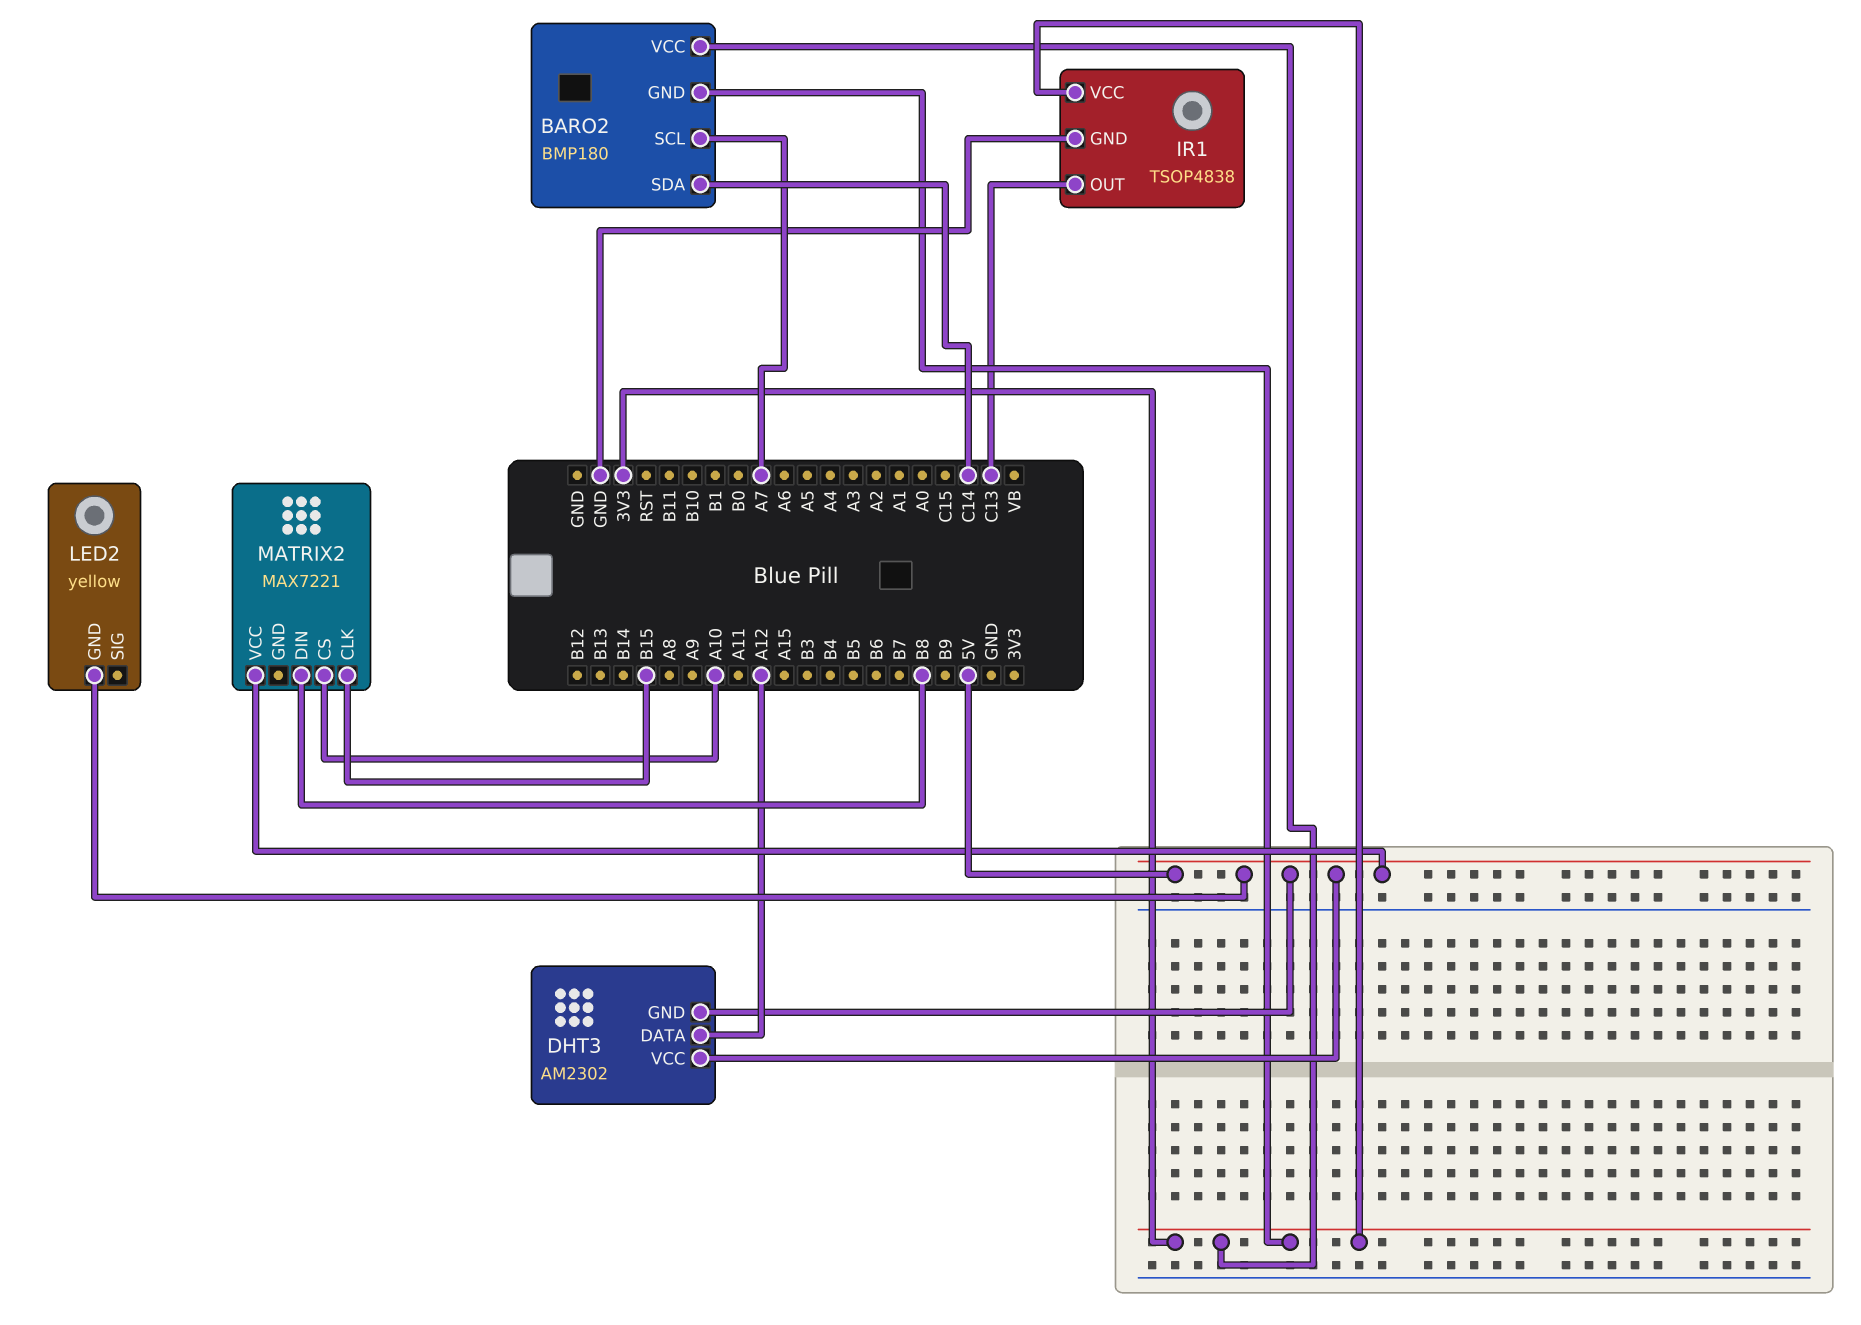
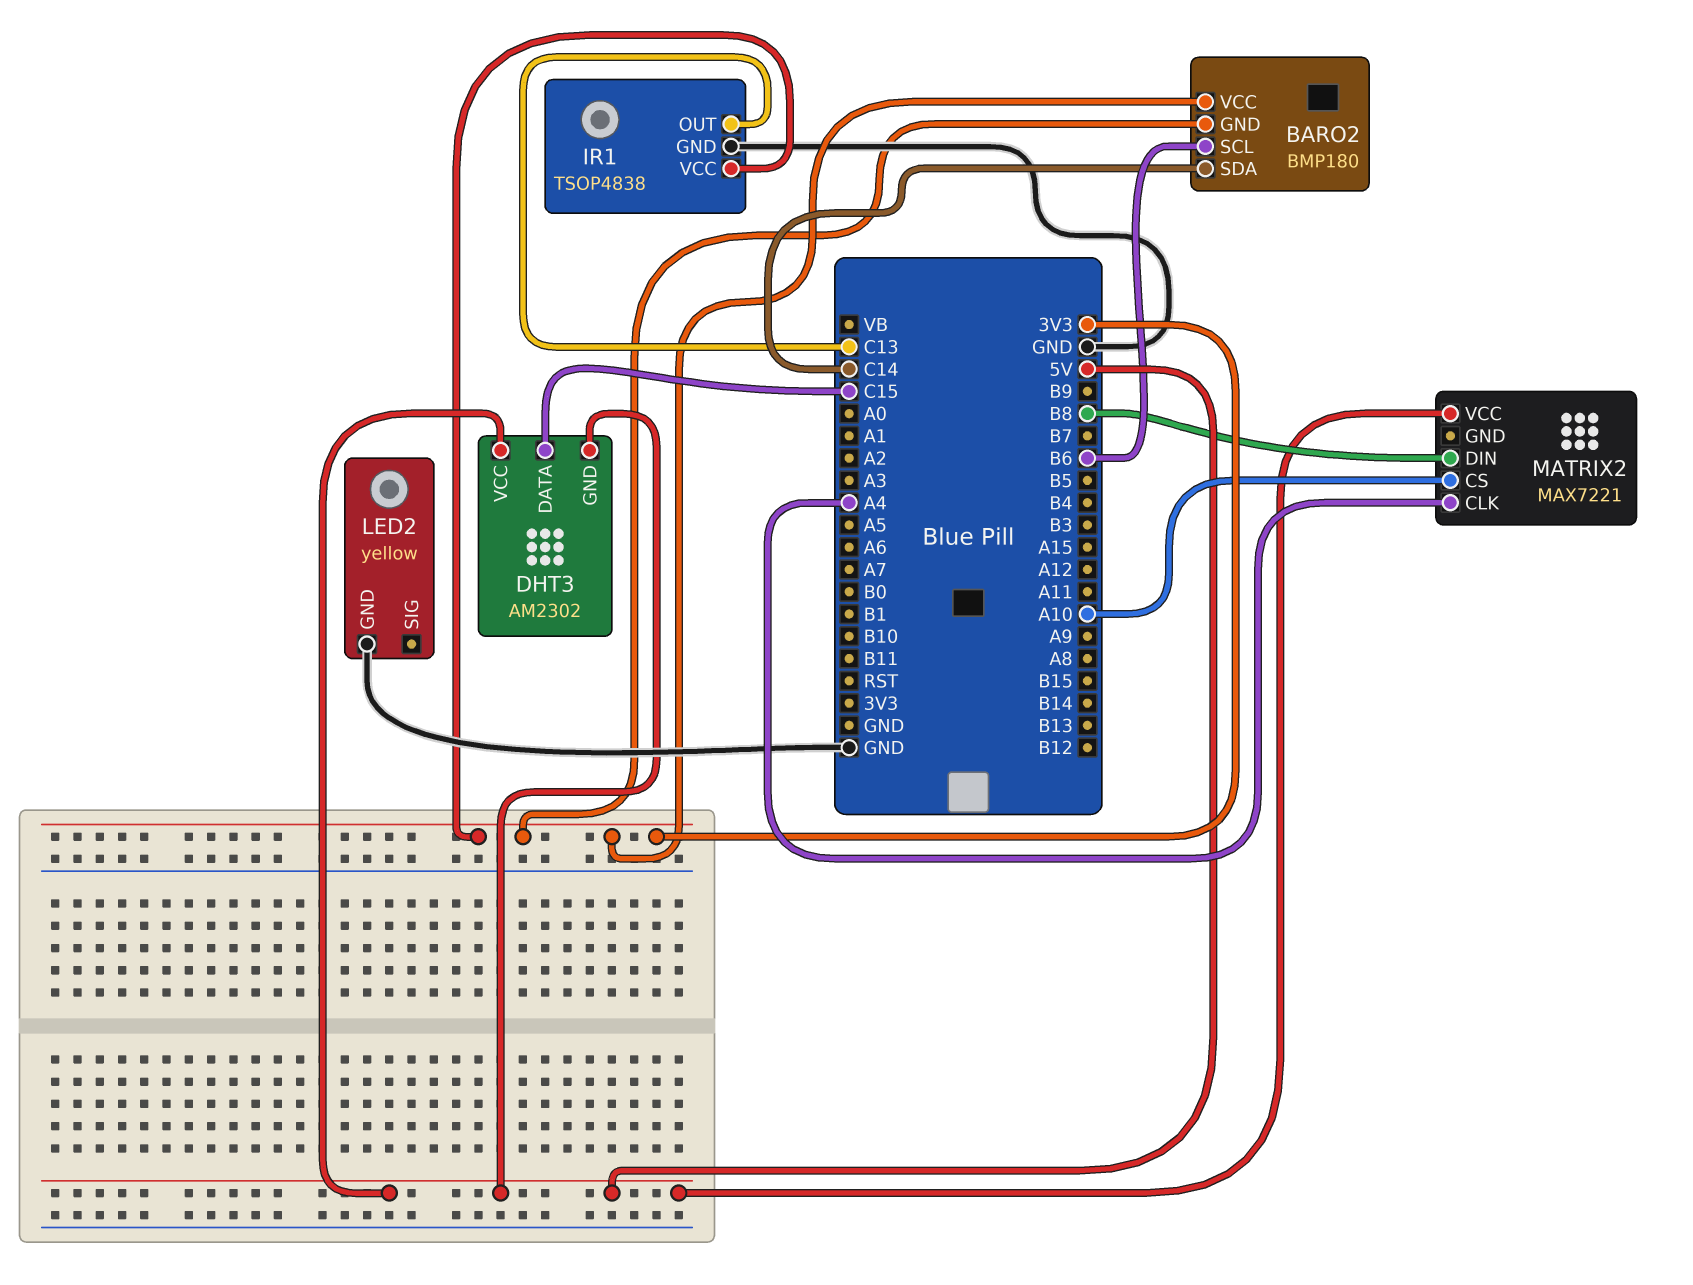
BARO2 pin SCL: A7 -> B6
DHT3 pin DATA: A12 -> C15
LED2 pin GND: 5V -> GND
MATRIX2 pin CLK: B15 -> A4

